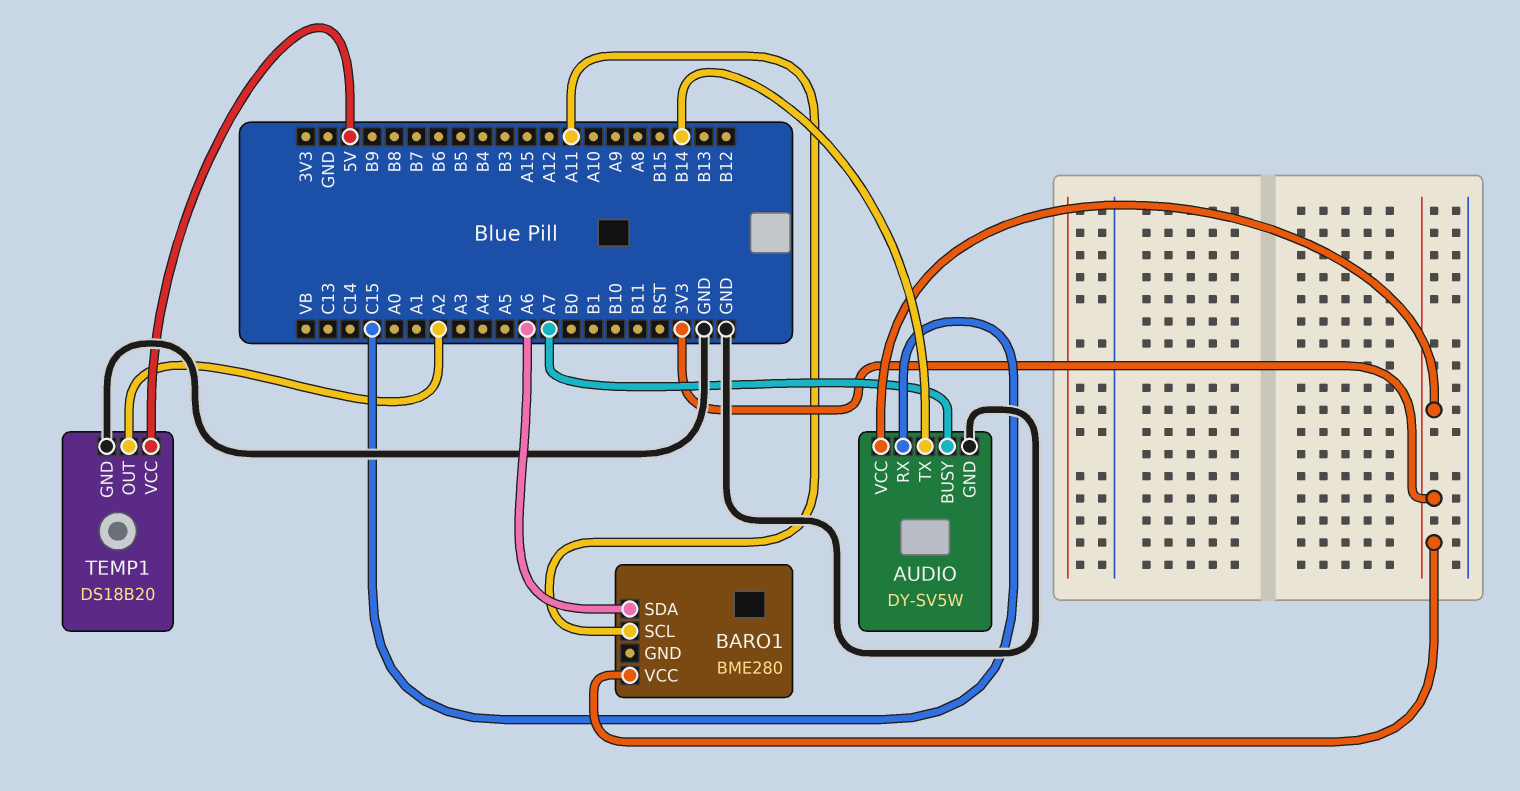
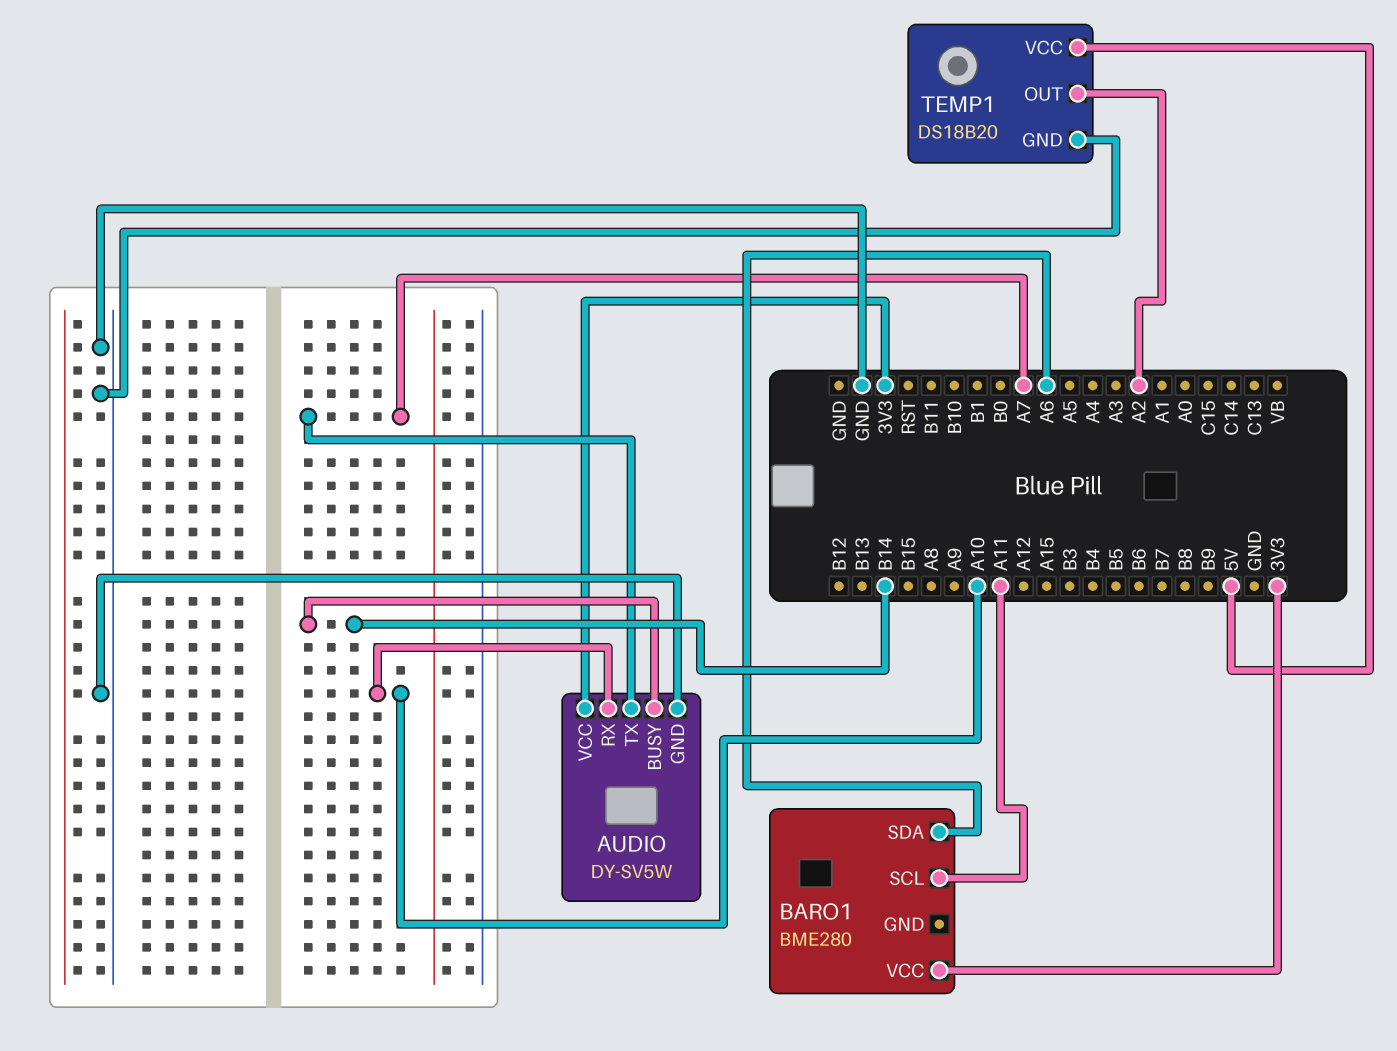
AUDIO pin BUSY: A7 -> B14
AUDIO pin RX: C15 -> A10
AUDIO pin TX: B14 -> A7

